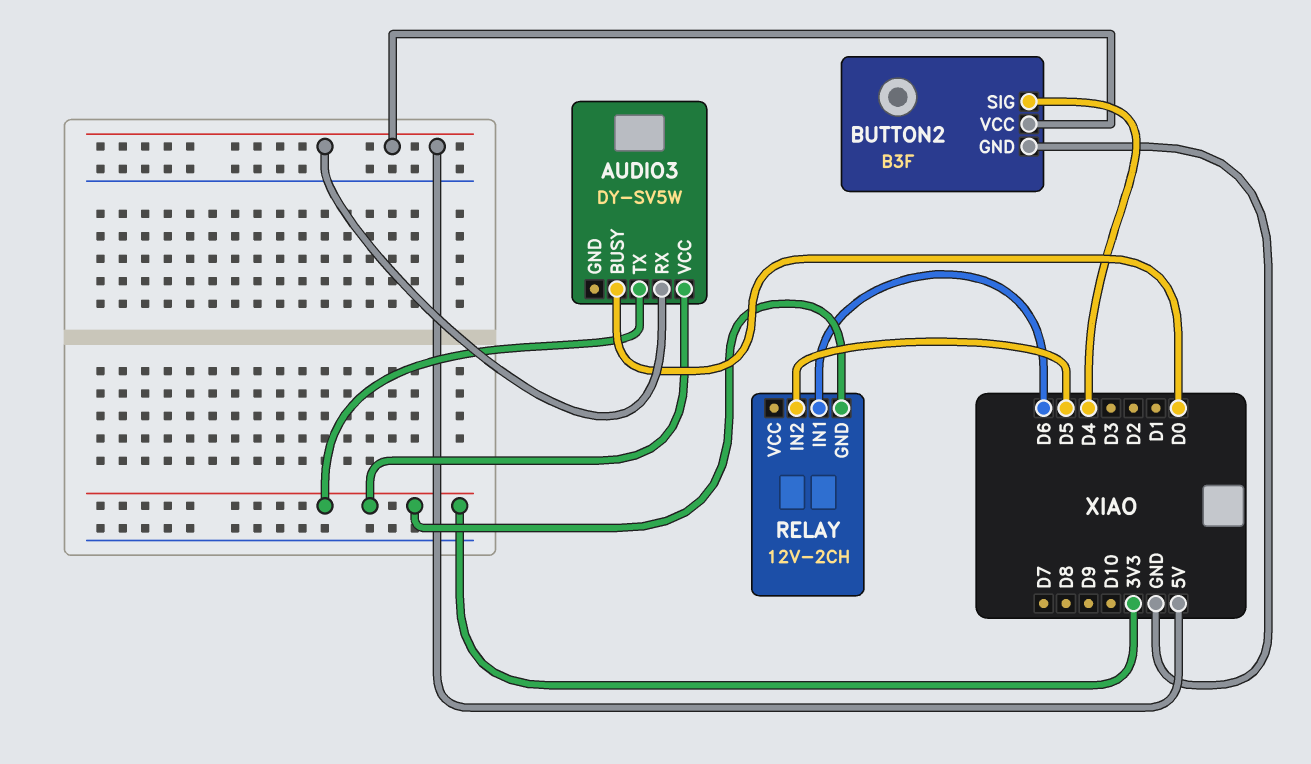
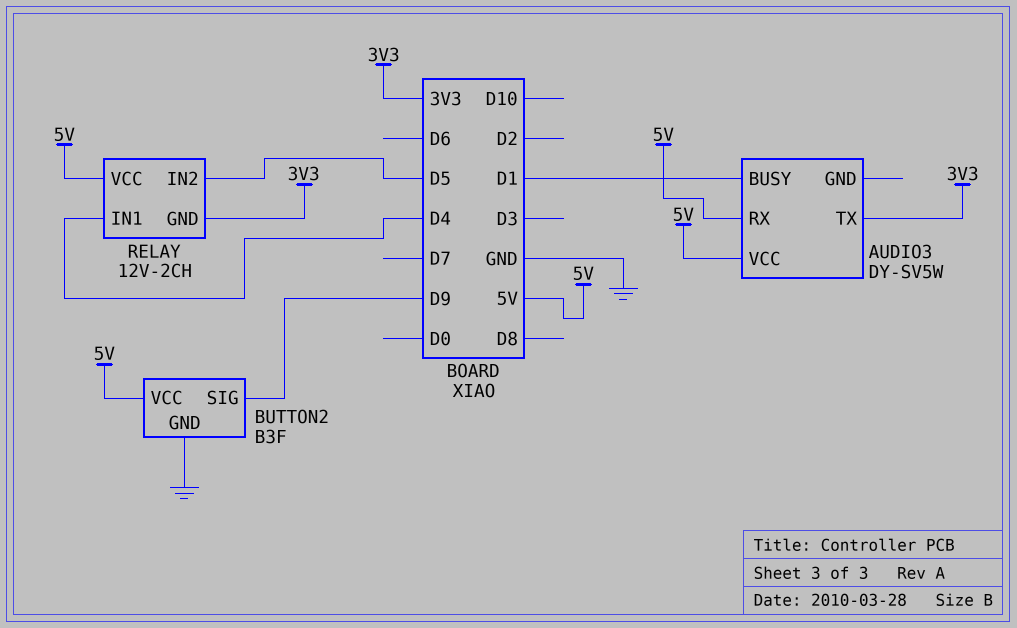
AUDIO3 pin BUSY: D0 -> D1
AUDIO3 pin VCC: 3V3 -> 5V
BUTTON2 pin SIG: D4 -> D9
RELAY pin IN1: D6 -> D4
RELAY pin VCC: none -> 5V

